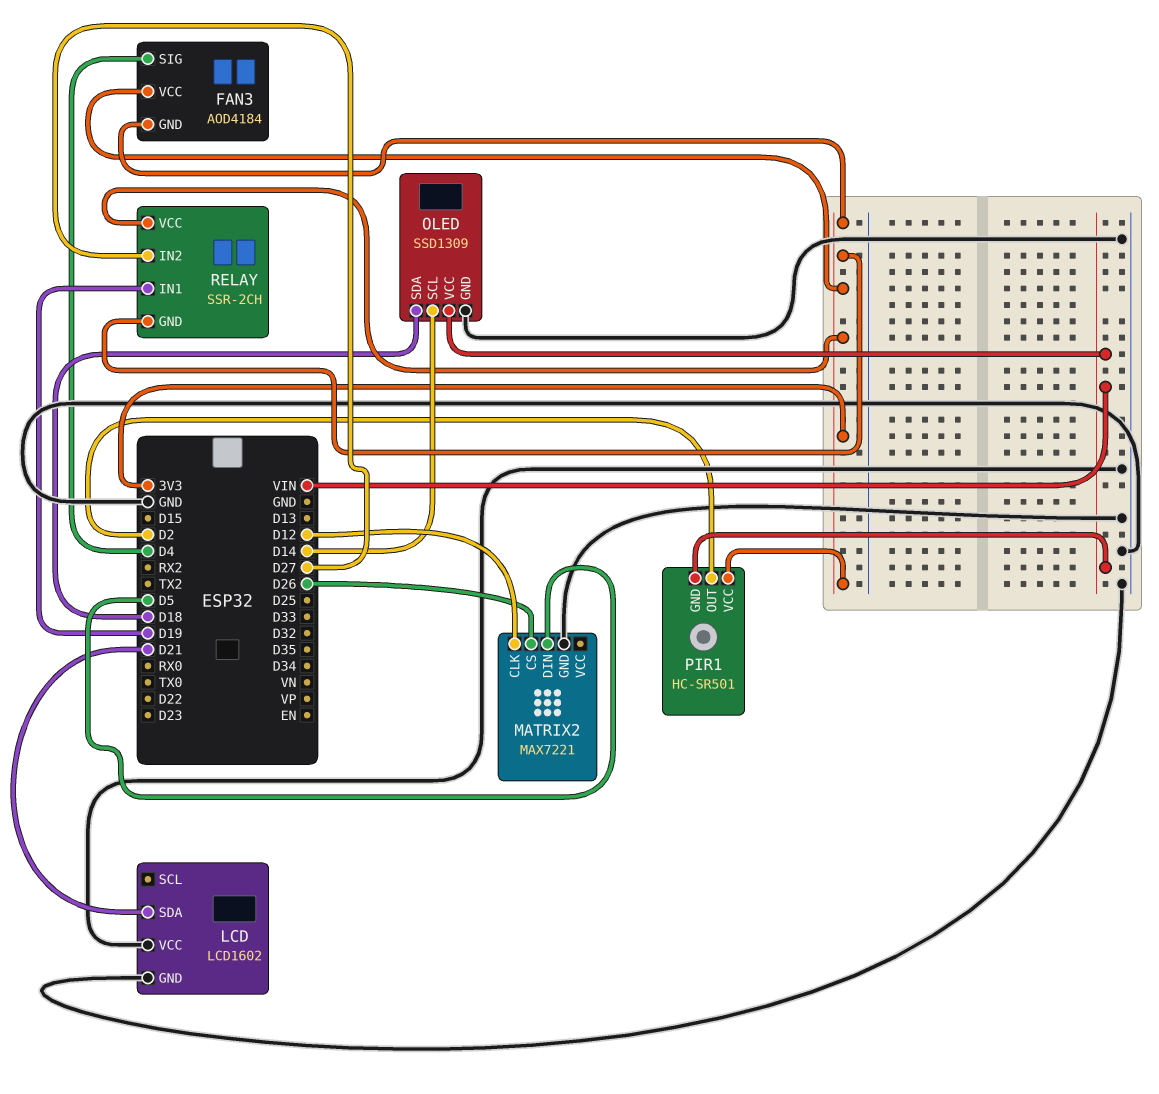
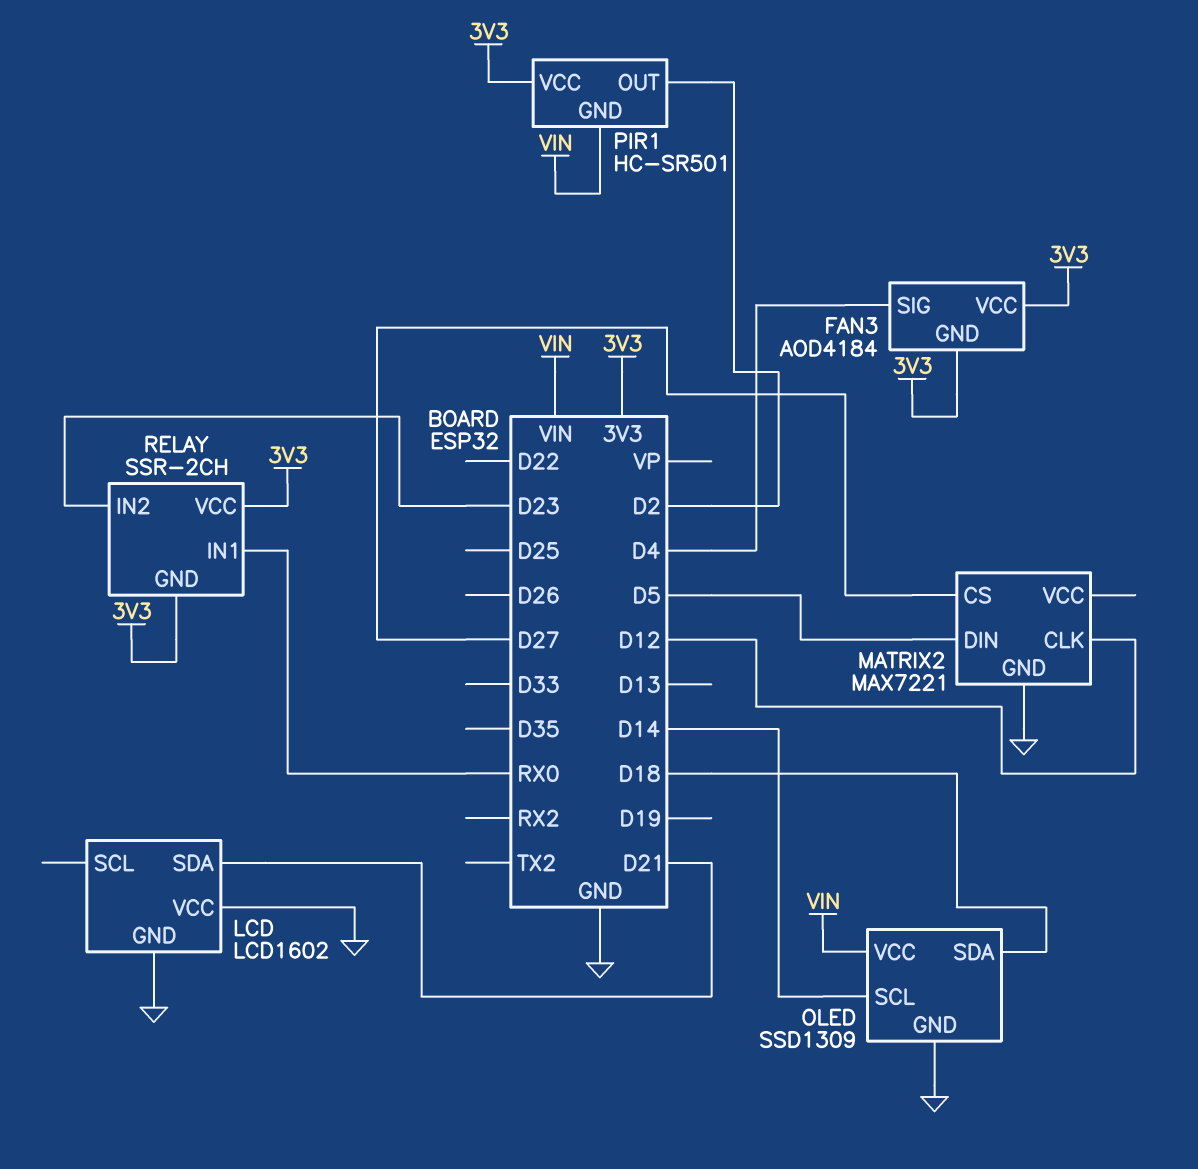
MATRIX2 pin CS: D26 -> D27
RELAY pin IN1: D19 -> RX0
RELAY pin IN2: D27 -> D23

